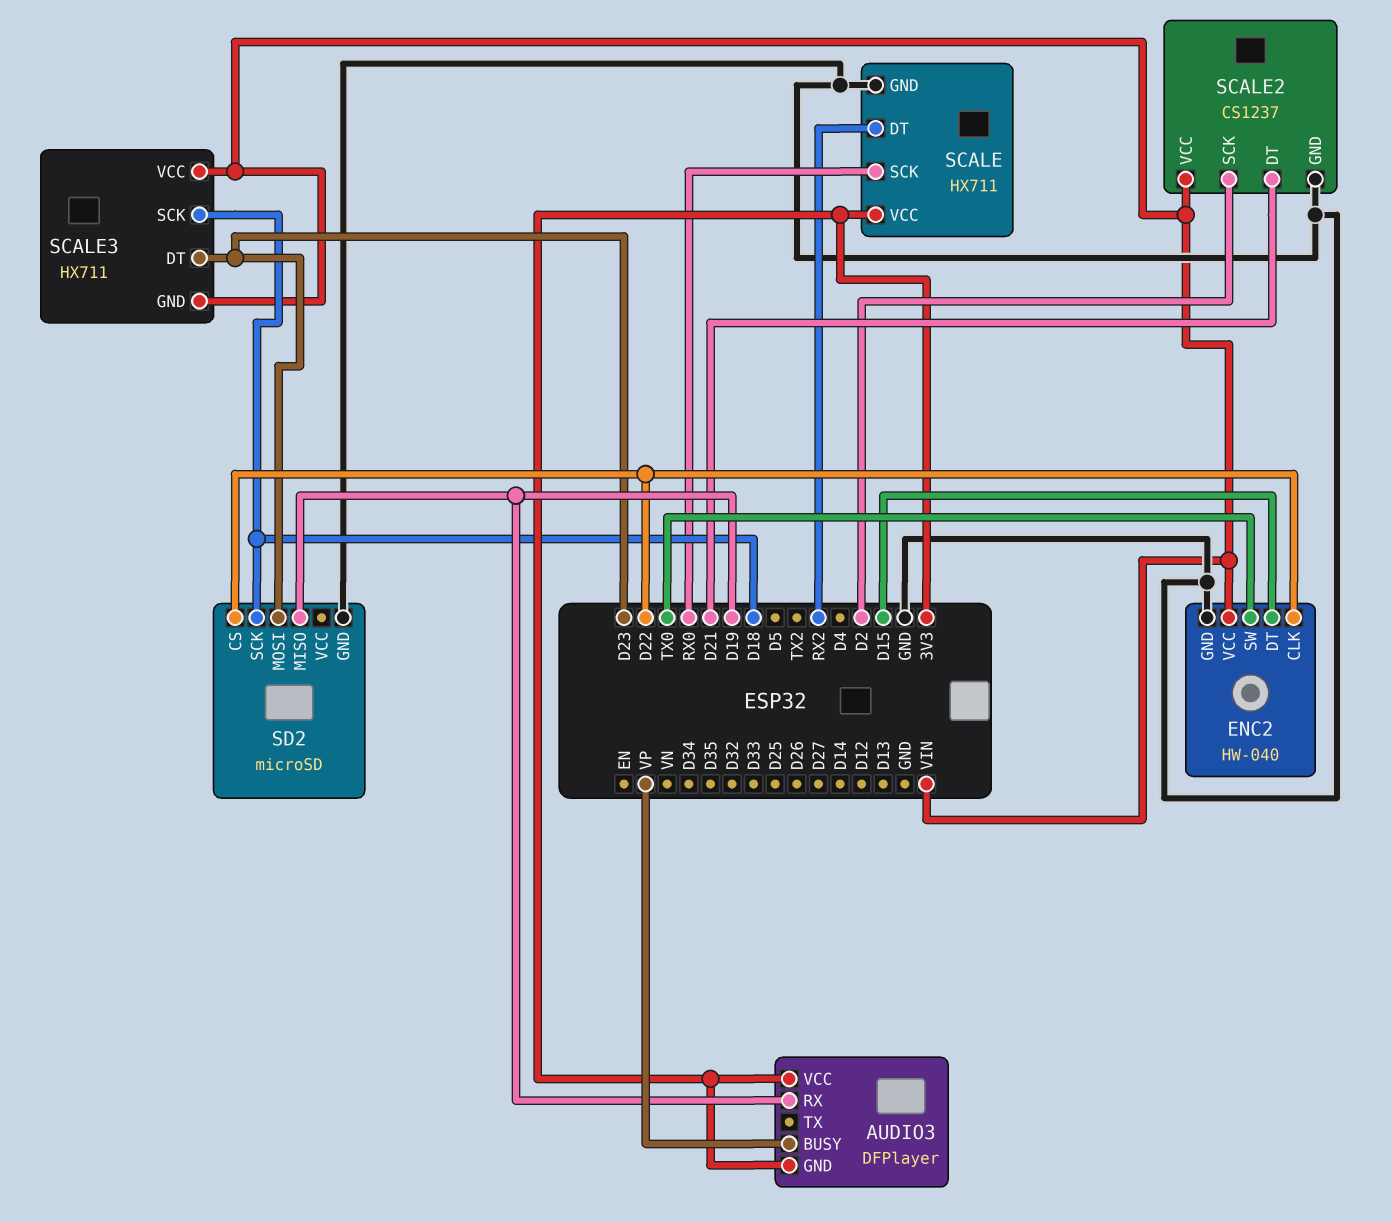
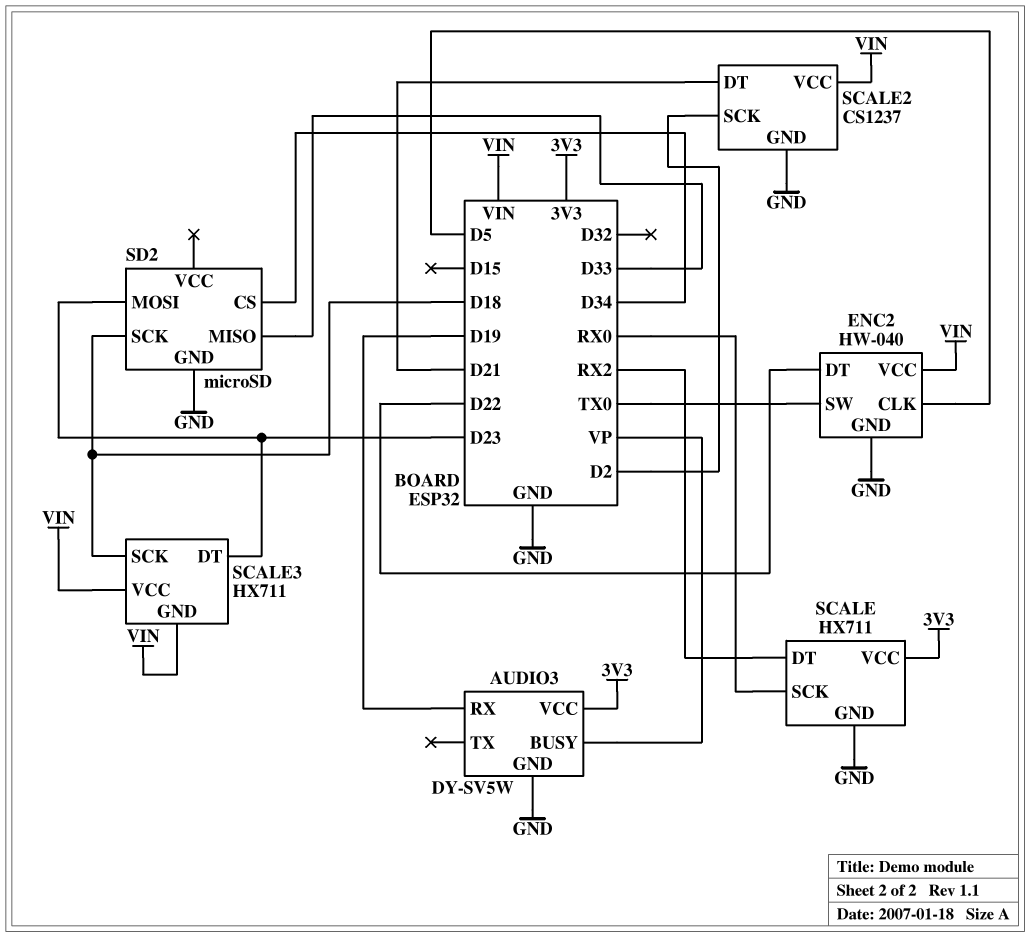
AUDIO3: DFPlayer -> DY-SV5W
AUDIO3 pin GND: 3V3 -> GND
ENC2 pin CLK: D22 -> D5
ENC2 pin DT: D15 -> D22
SD2 pin CS: D22 -> D34
SD2 pin MISO: D19 -> D33

